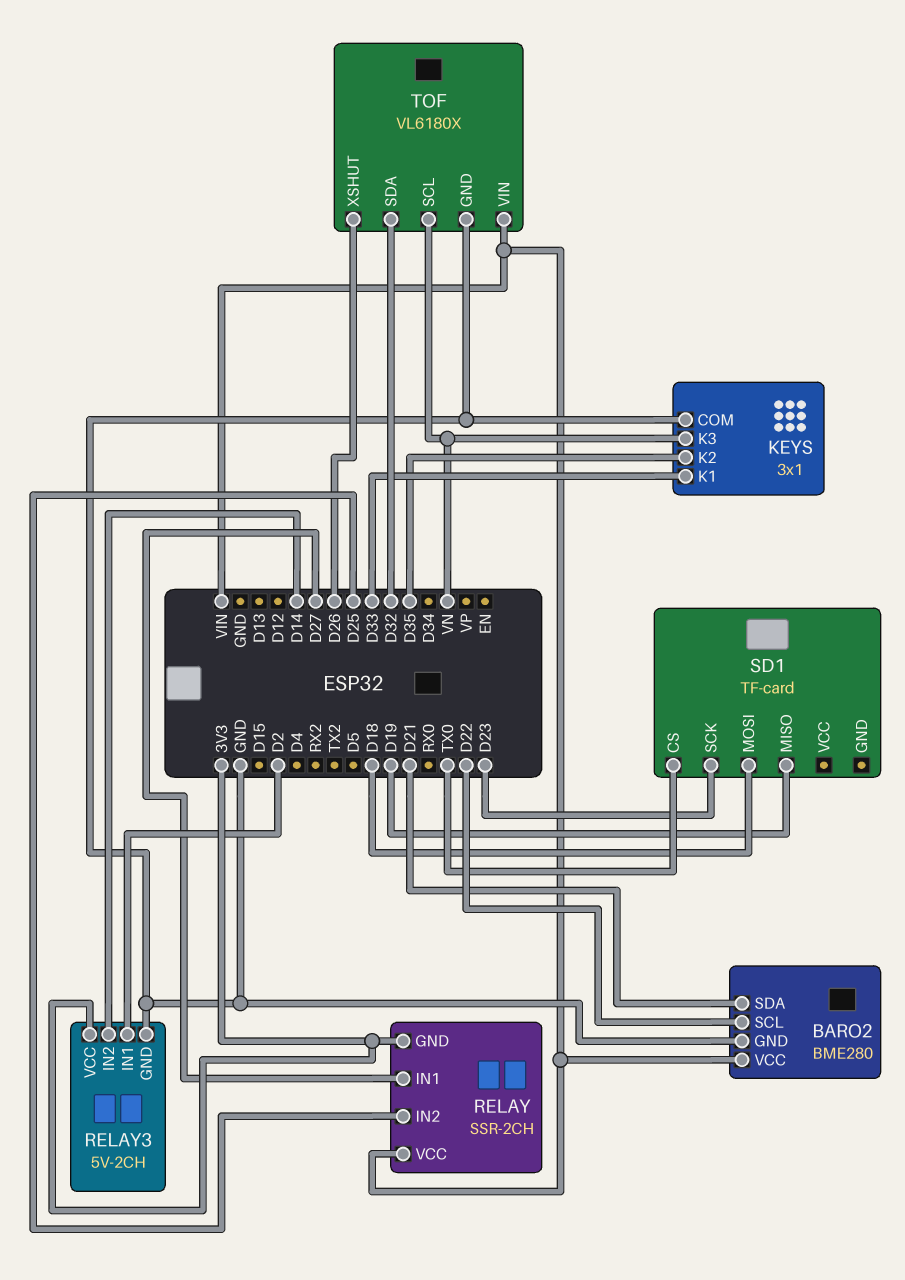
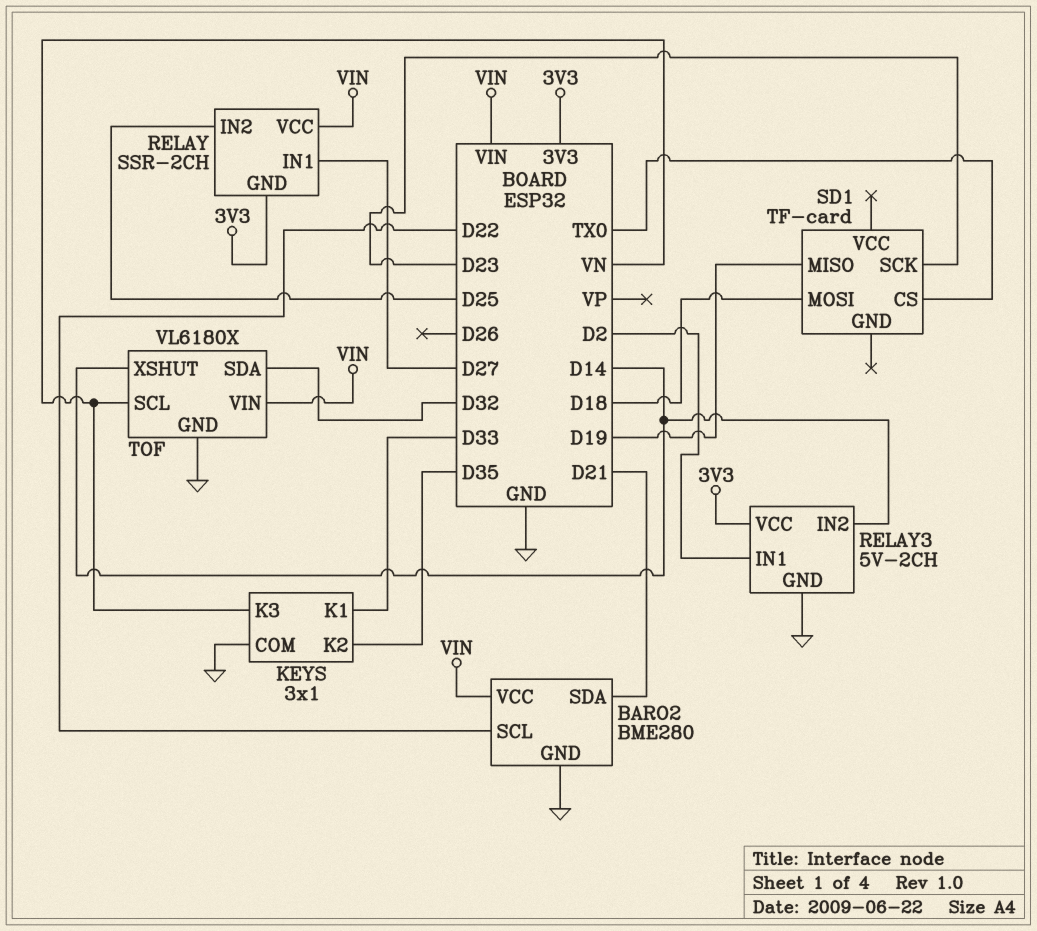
TOF pin XSHUT: D26 -> D14

